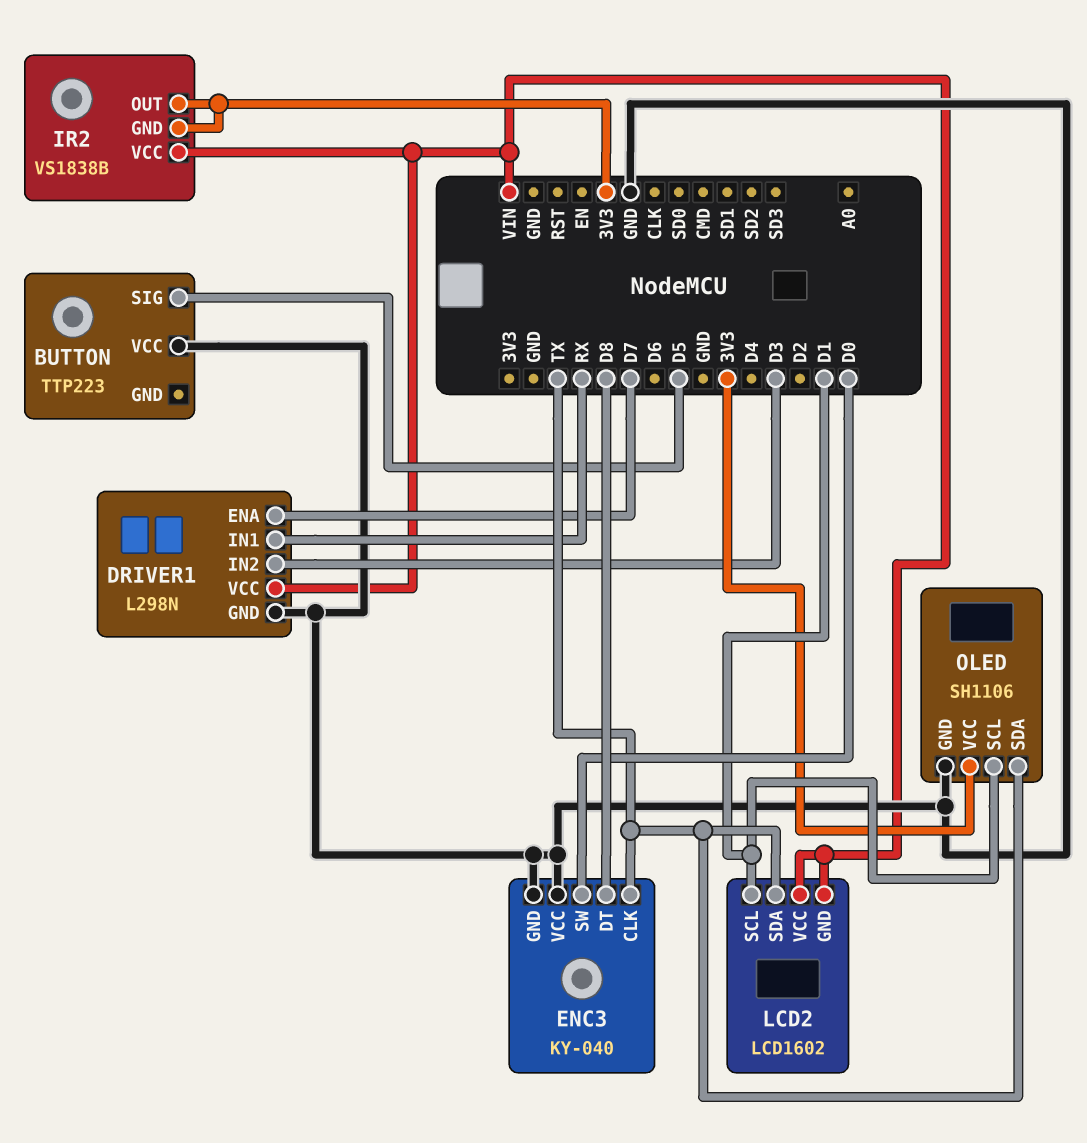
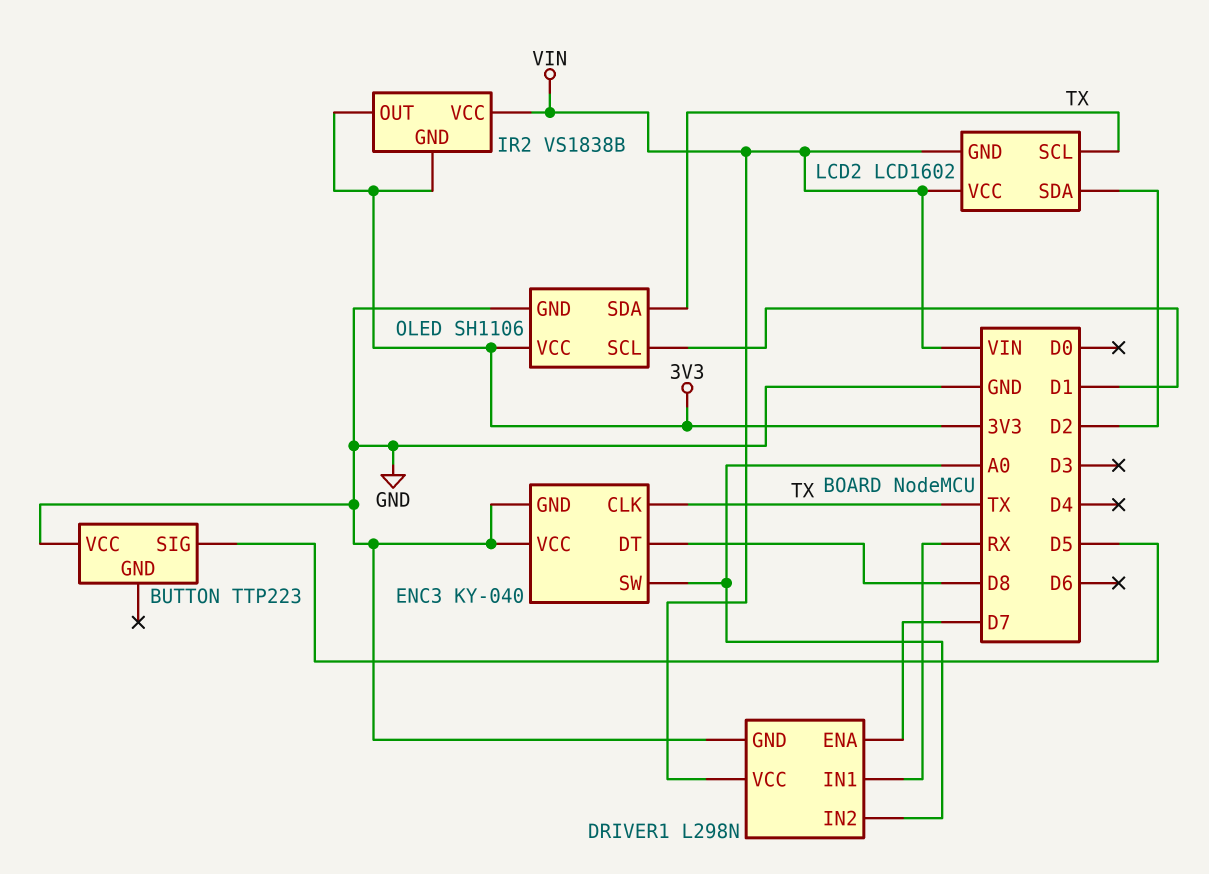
DRIVER1 pin IN2: D3 -> A0
ENC3 pin SW: D0 -> A0
LCD2 pin SCL: D1 -> TX
LCD2 pin SDA: TX -> D2

